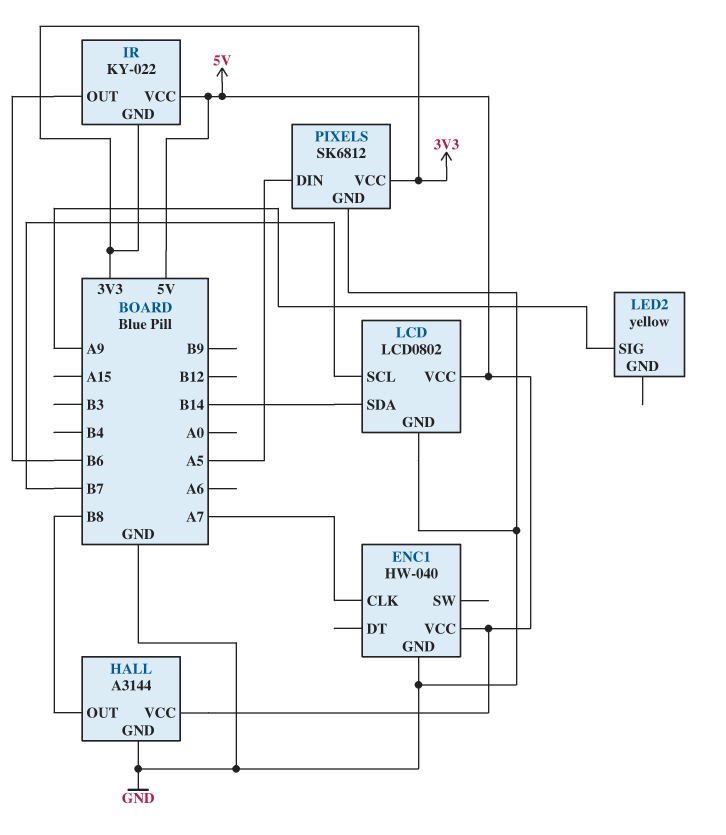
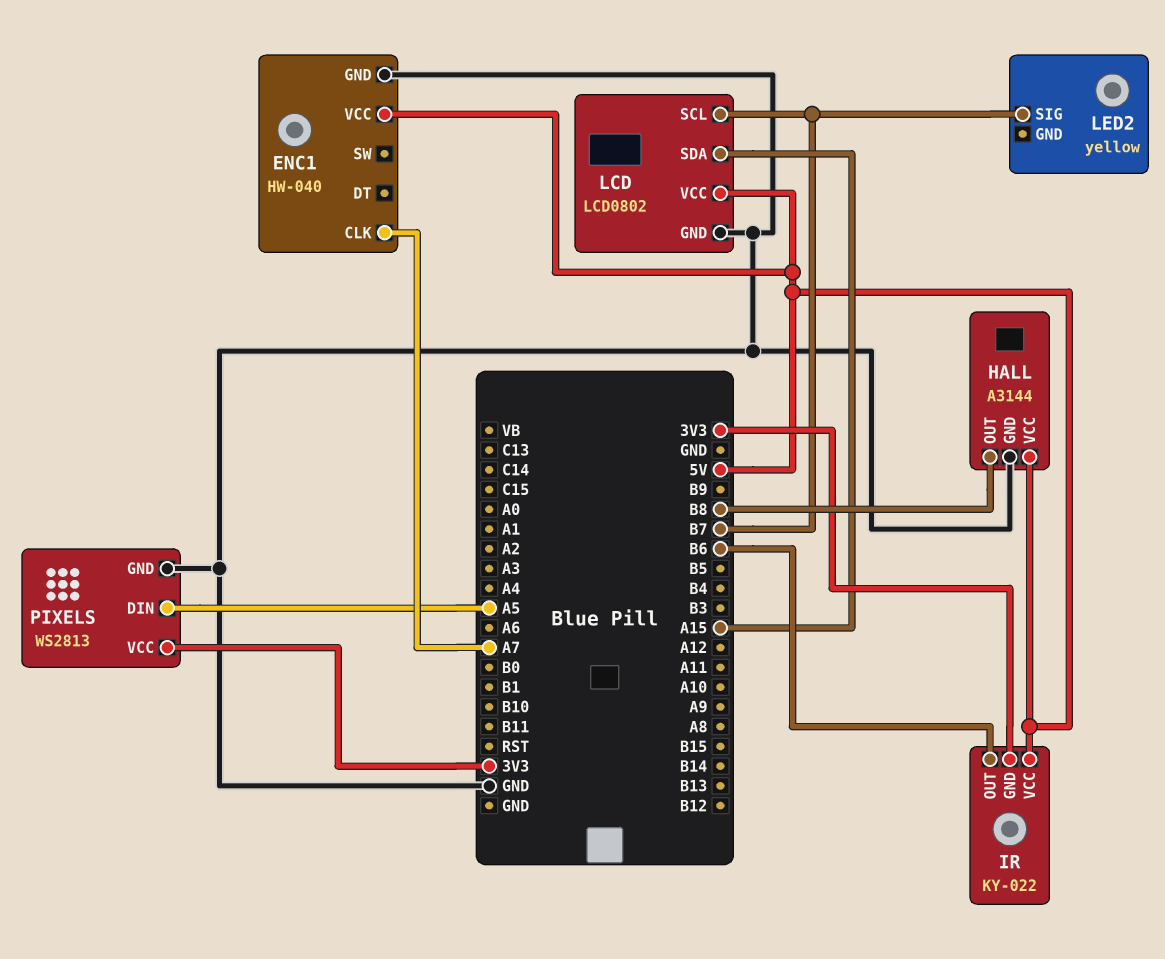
LCD pin SDA: B14 -> A15
LED2 pin SIG: A9 -> B7
PIXELS: SK6812 -> WS2813

